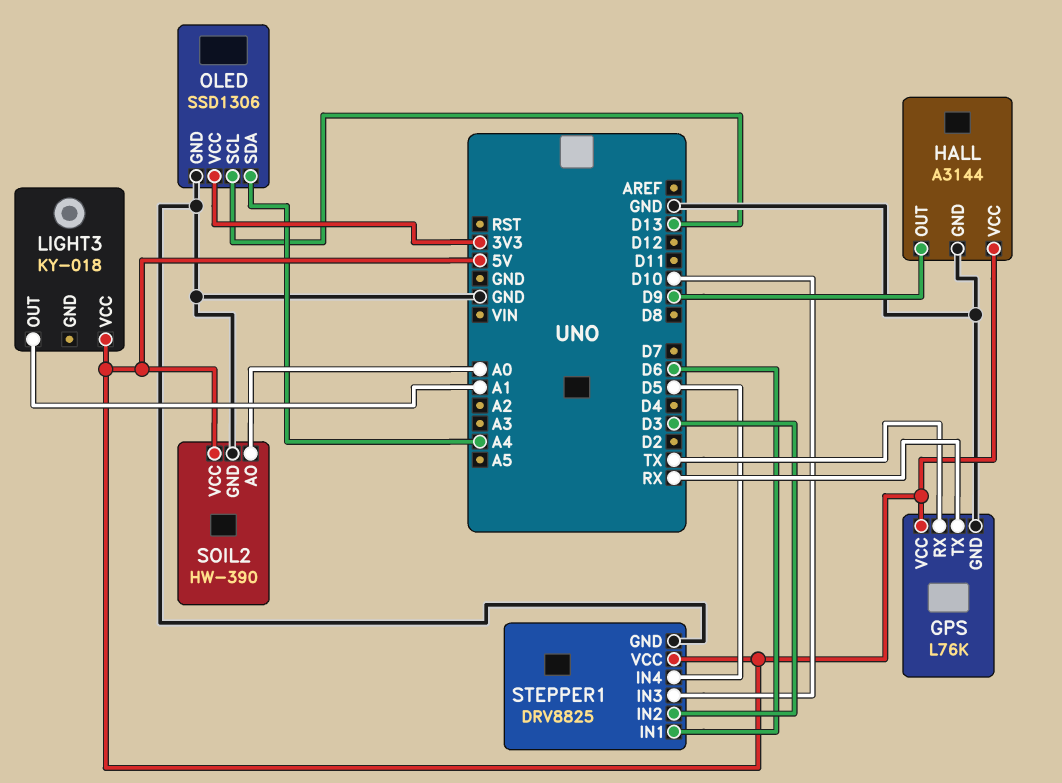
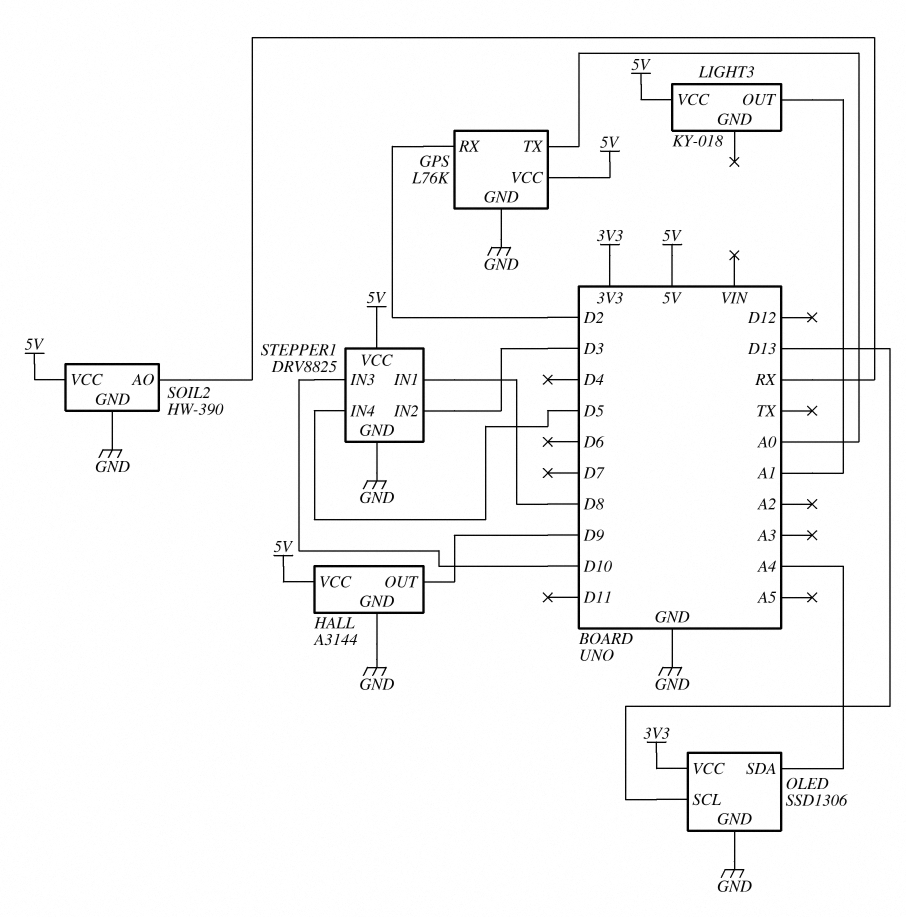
GPS pin RX: TX -> D2
GPS pin TX: RX -> A0
SOIL2 pin AO: A0 -> RX
STEPPER1 pin IN1: D6 -> D8

